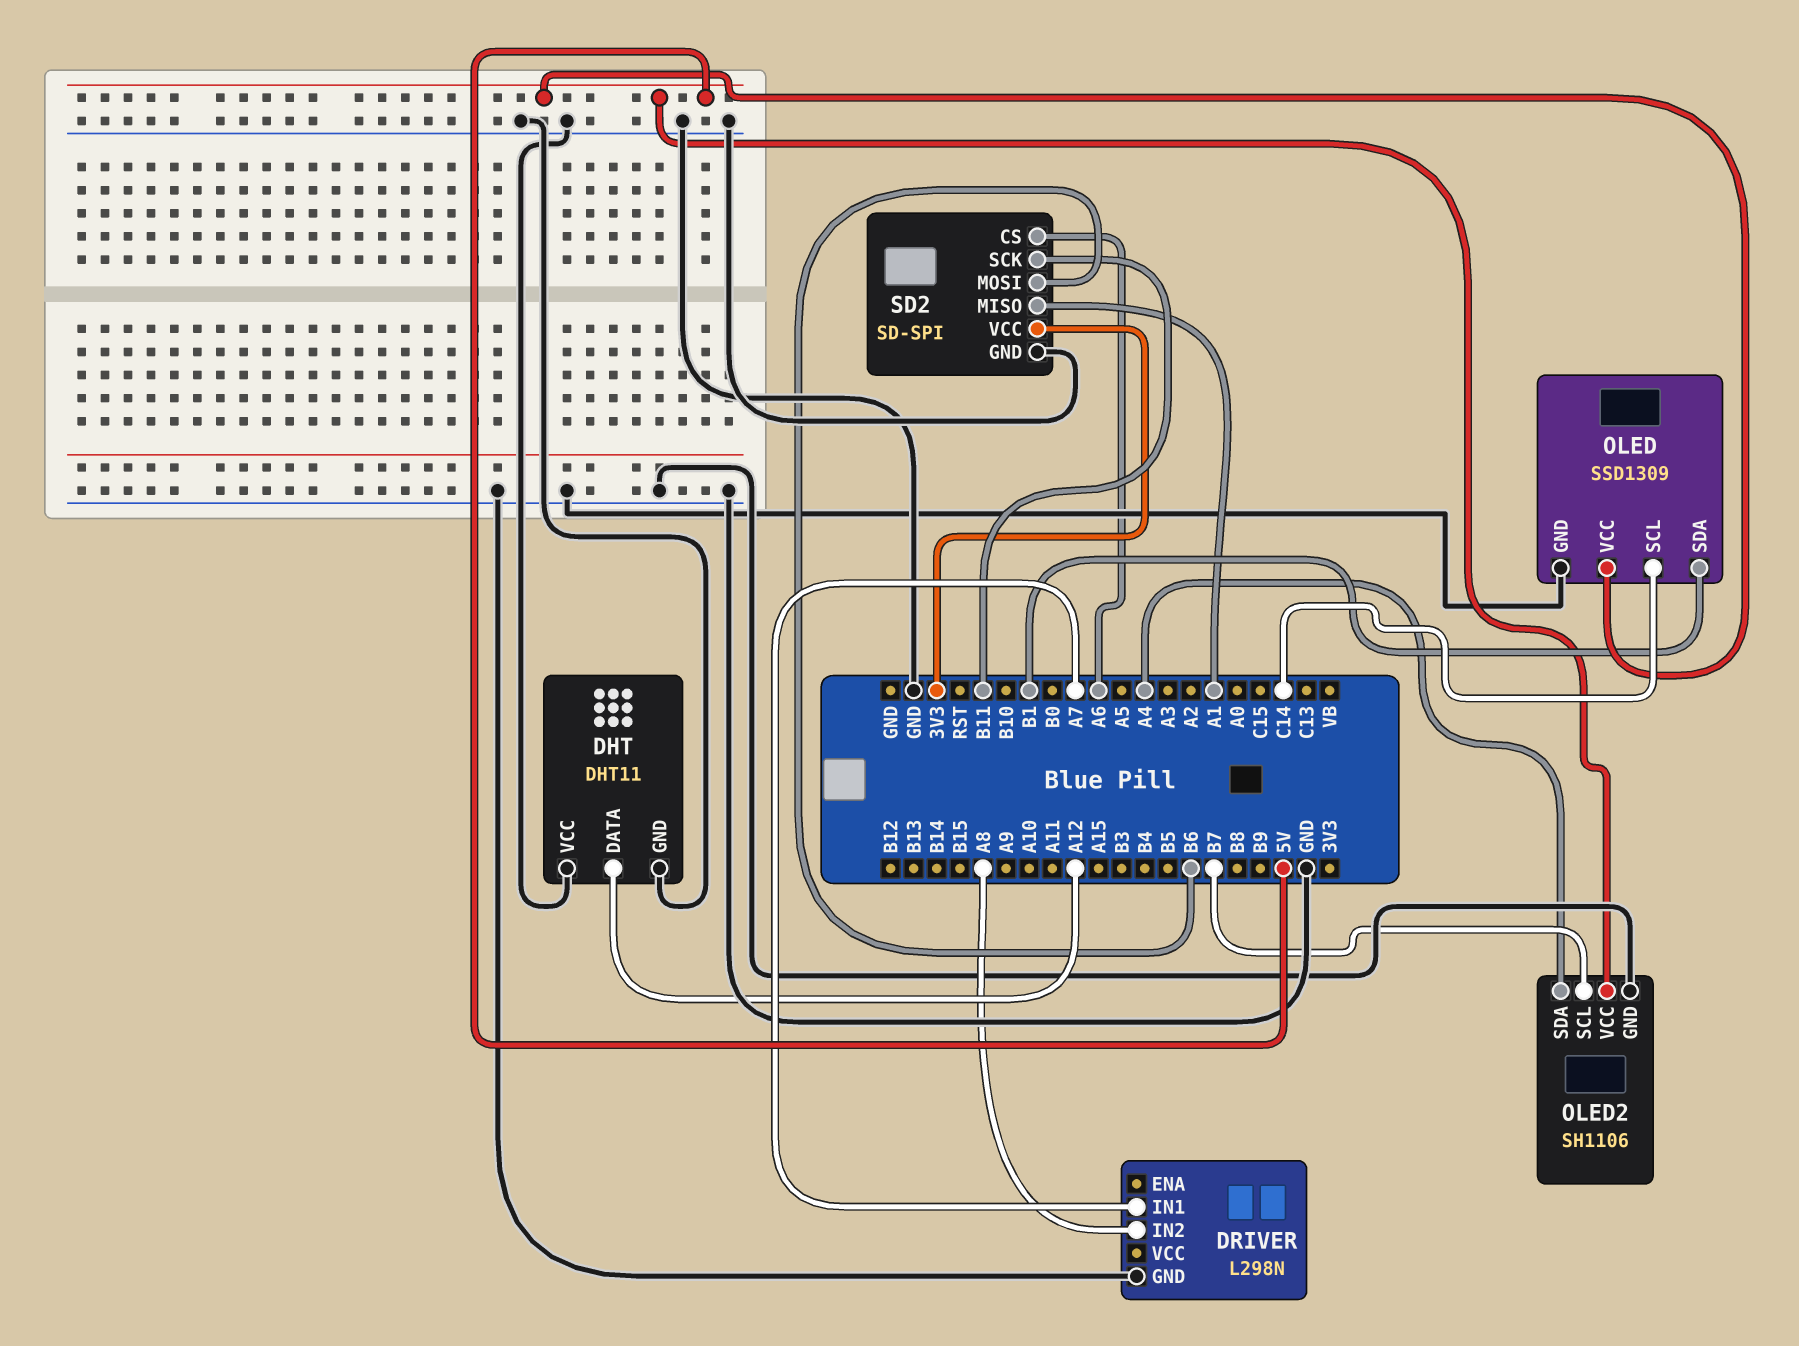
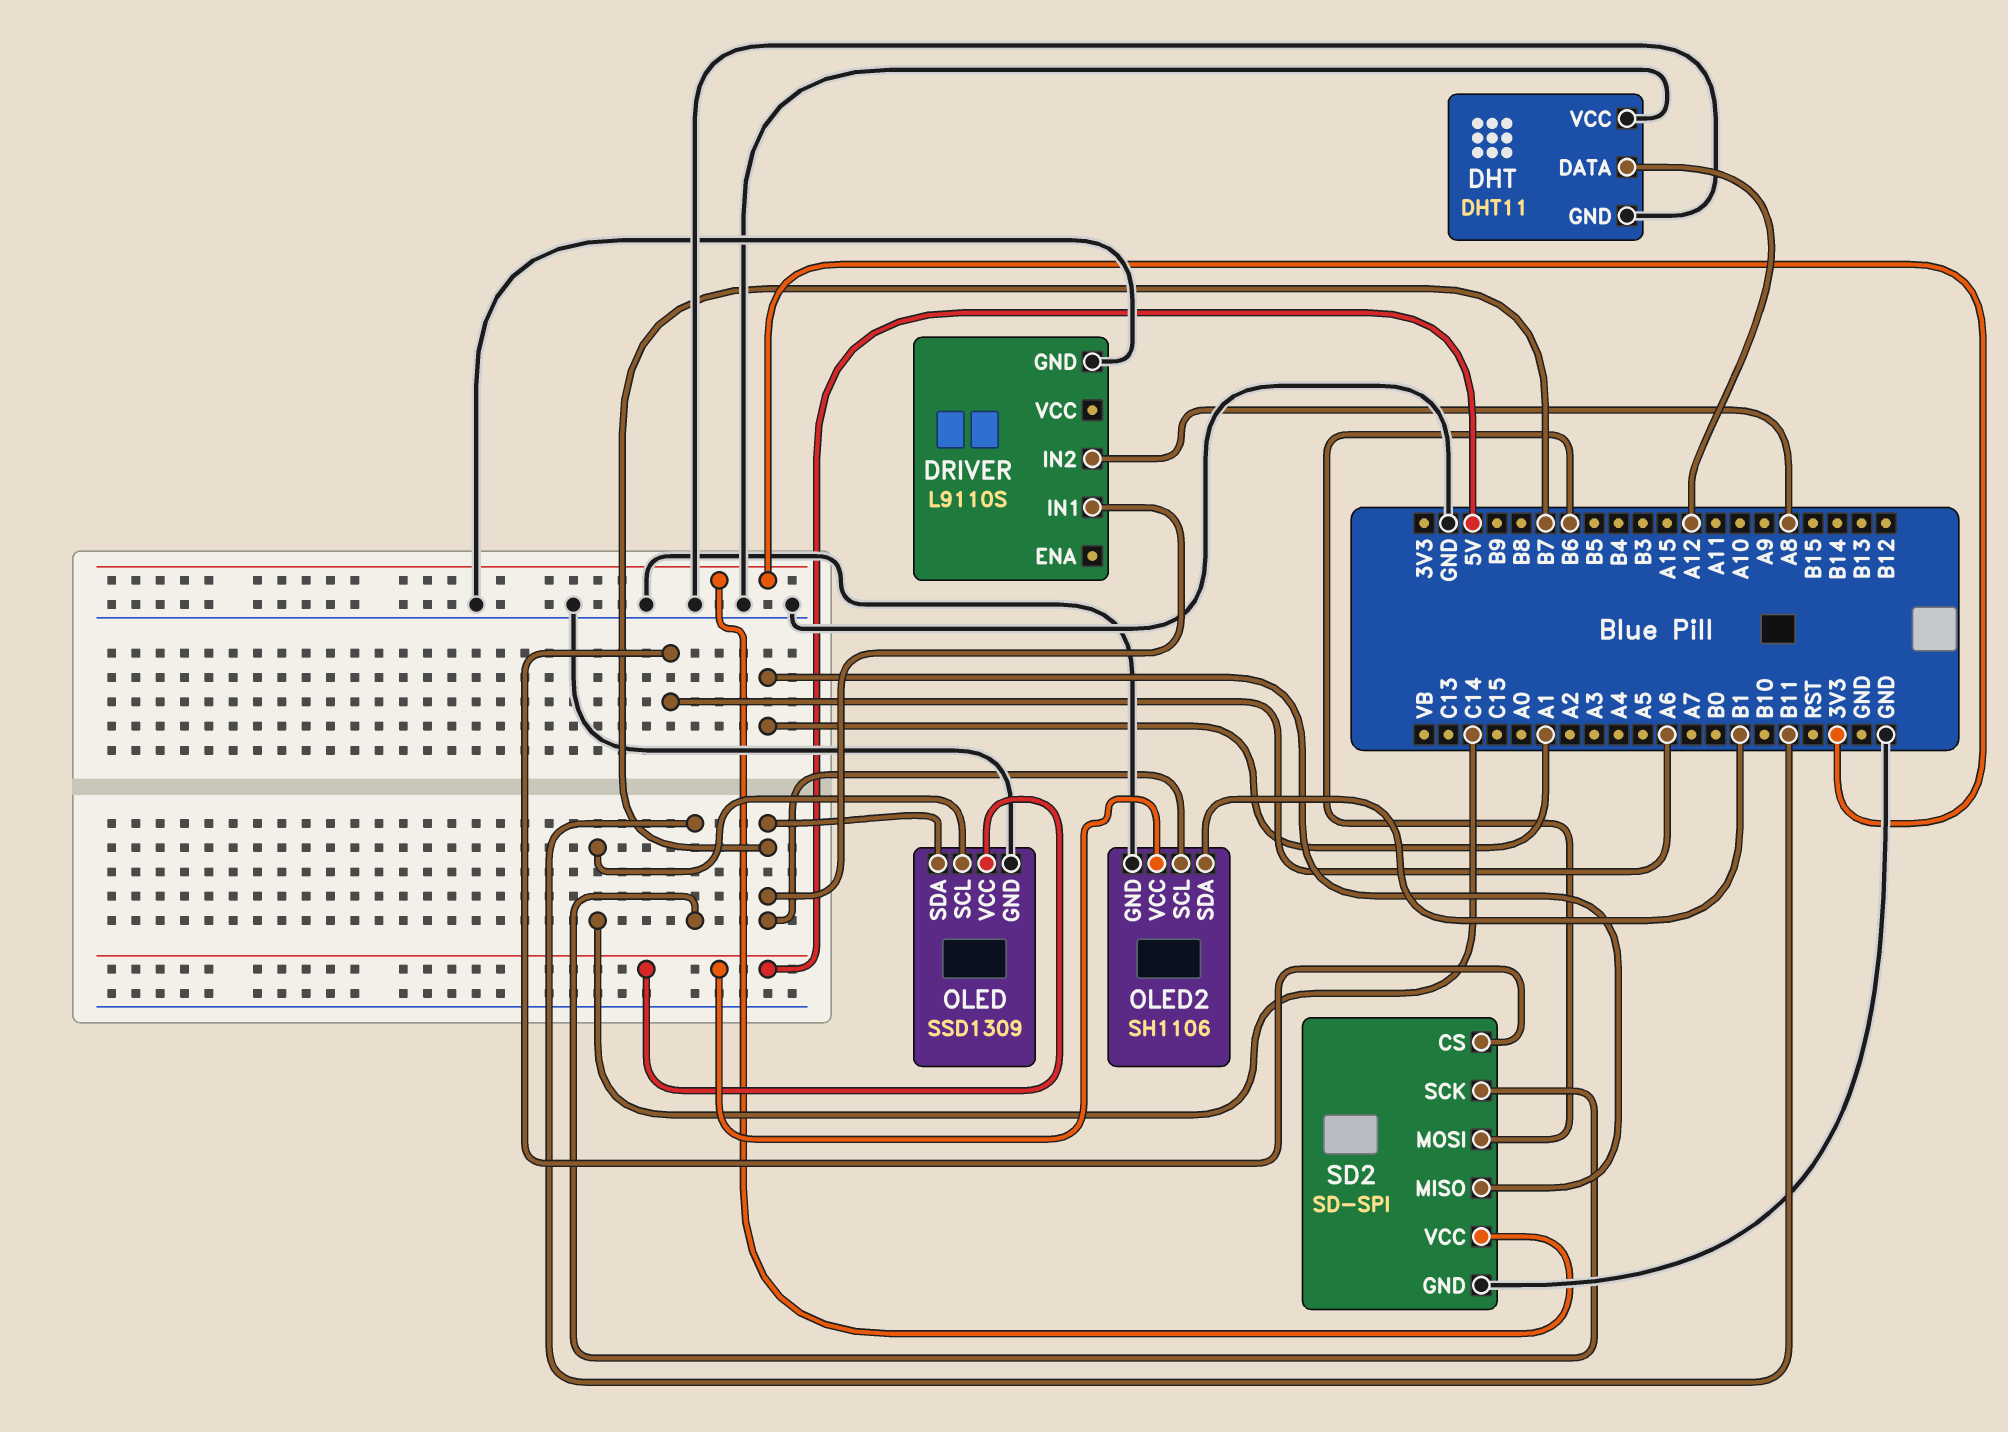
DRIVER: L298N -> L9110S
DRIVER pin IN1: A7 -> B7
OLED pin SDA: B1 -> B7
OLED2 pin SDA: A4 -> B1

